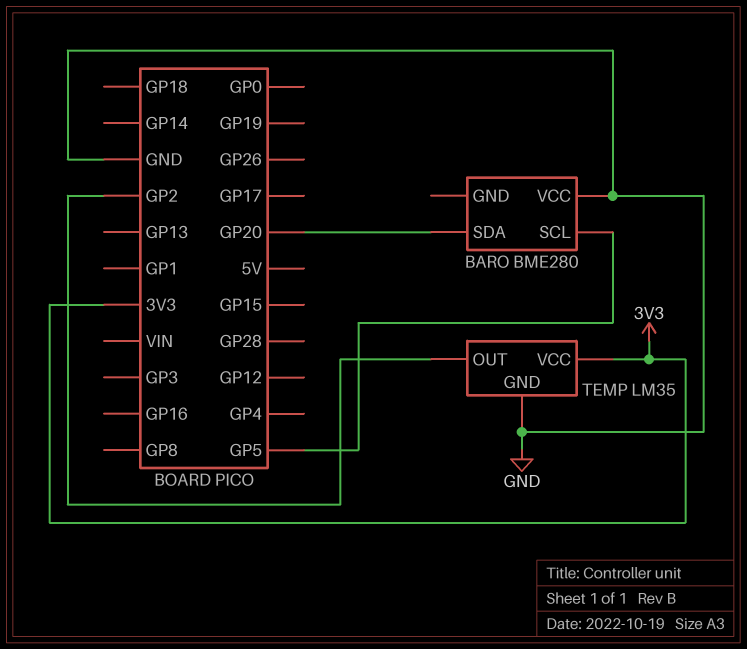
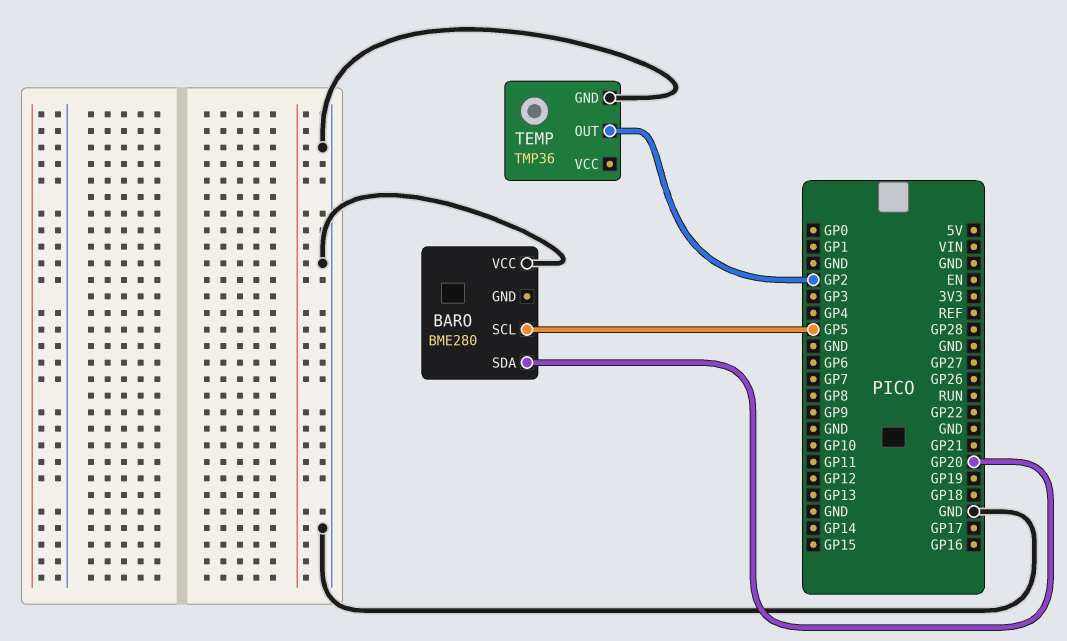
TEMP: LM35 -> TMP36
TEMP pin VCC: 3V3 -> none

